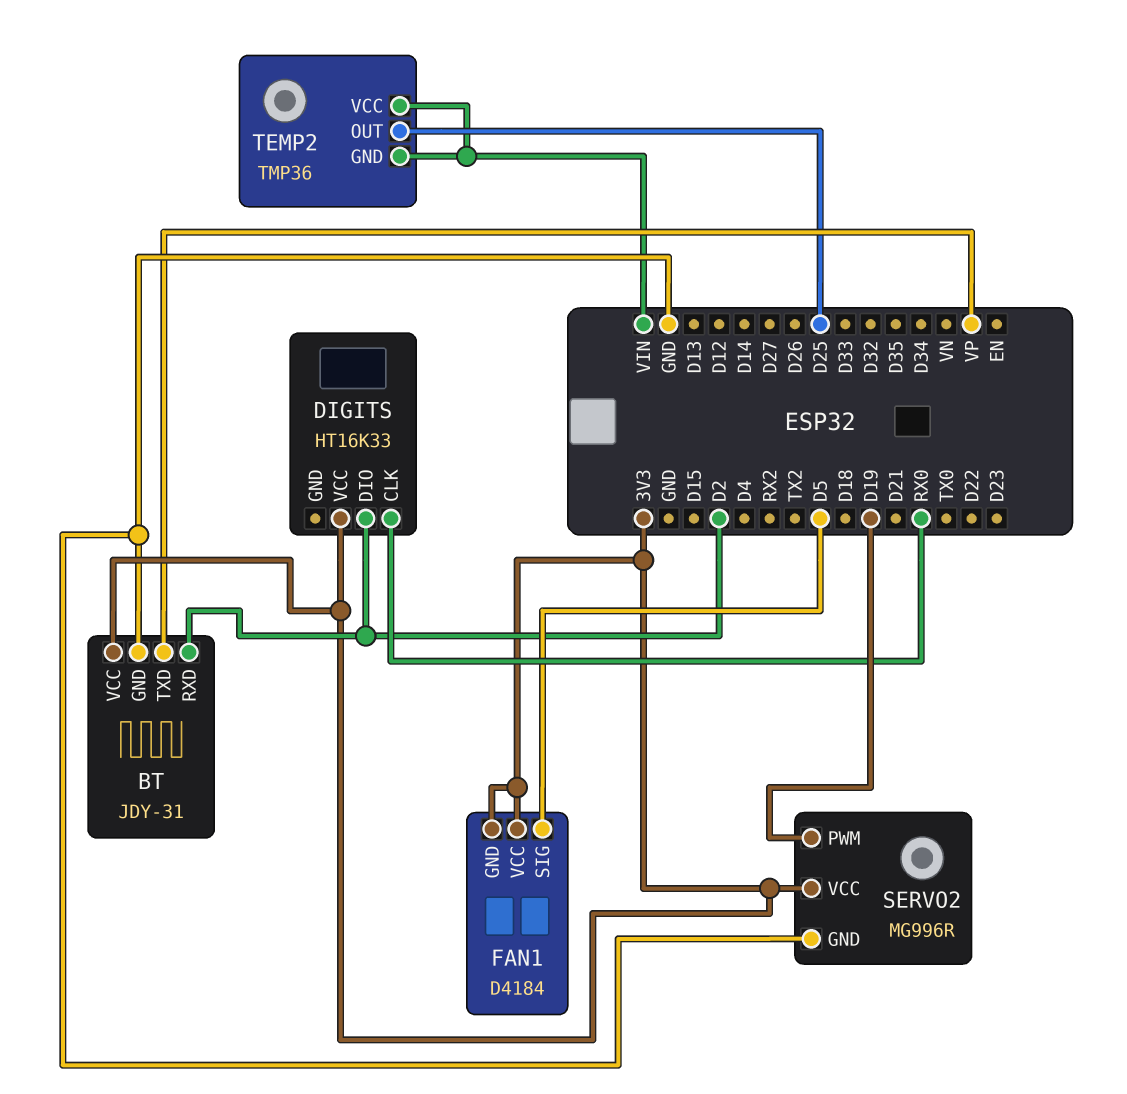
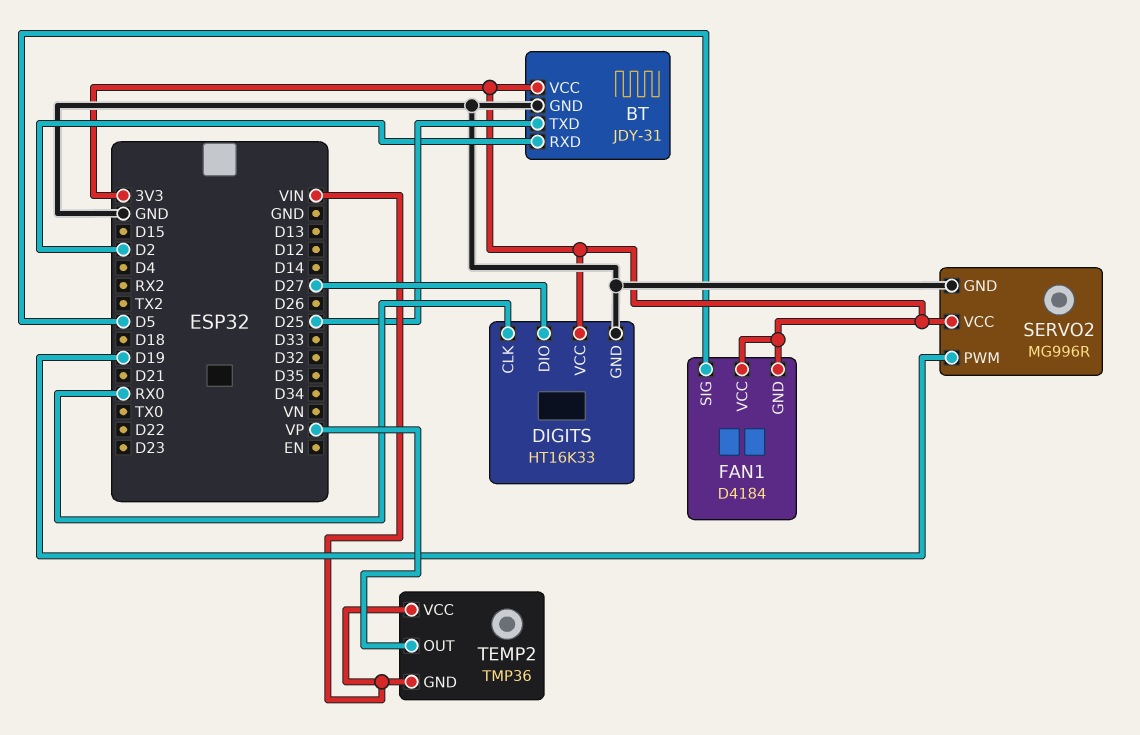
BT pin TXD: VP -> D25
DIGITS pin DIO: D2 -> D27
DIGITS pin GND: none -> GND
TEMP2 pin OUT: D25 -> VP

